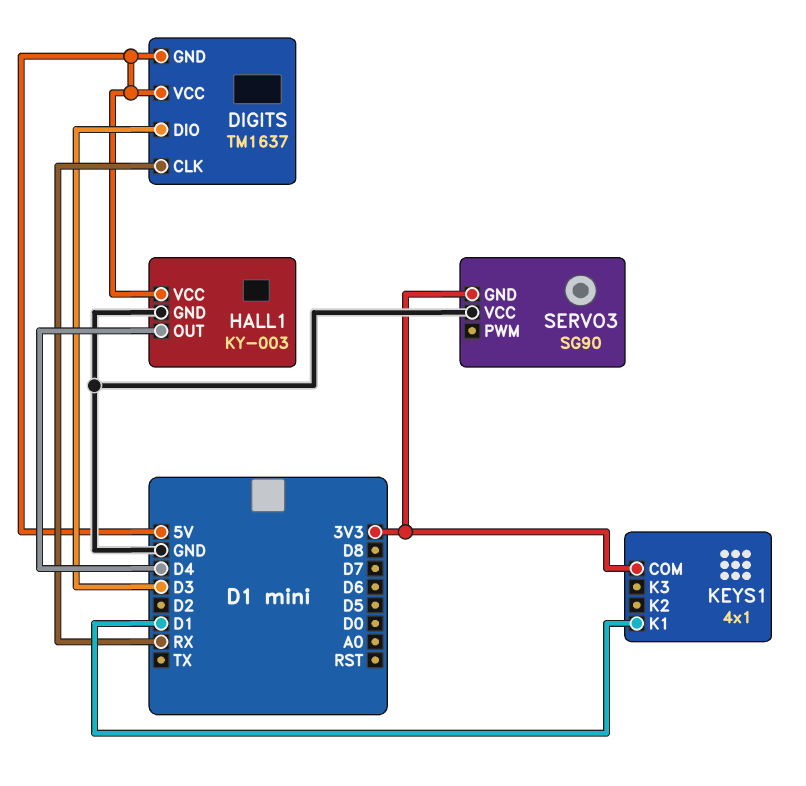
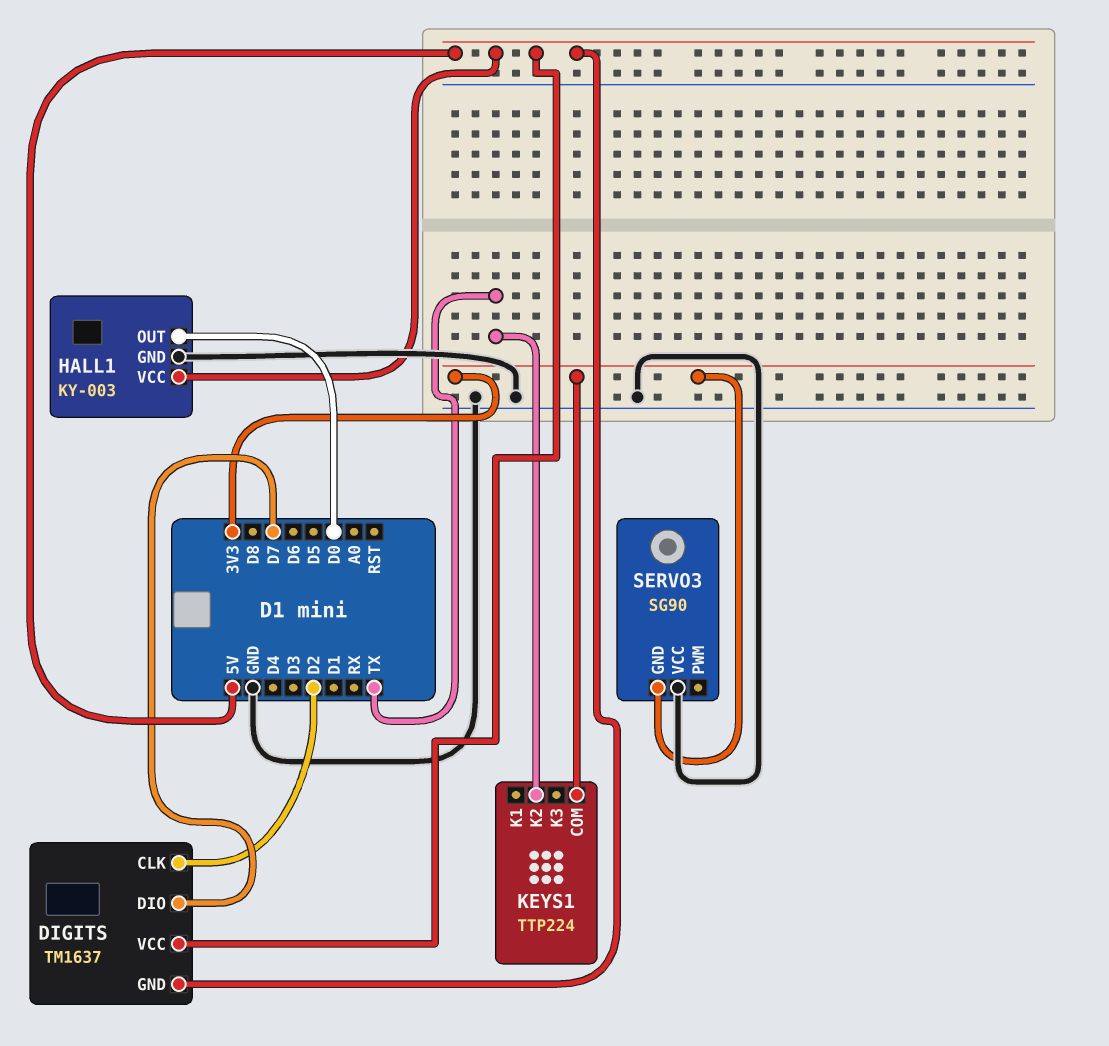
DIGITS pin CLK: RX -> D2
DIGITS pin DIO: D3 -> D7
HALL1 pin OUT: D4 -> D0
KEYS1: 4x1 -> TTP224
KEYS1 pin K1: D1 -> none
KEYS1 pin K2: none -> TX

